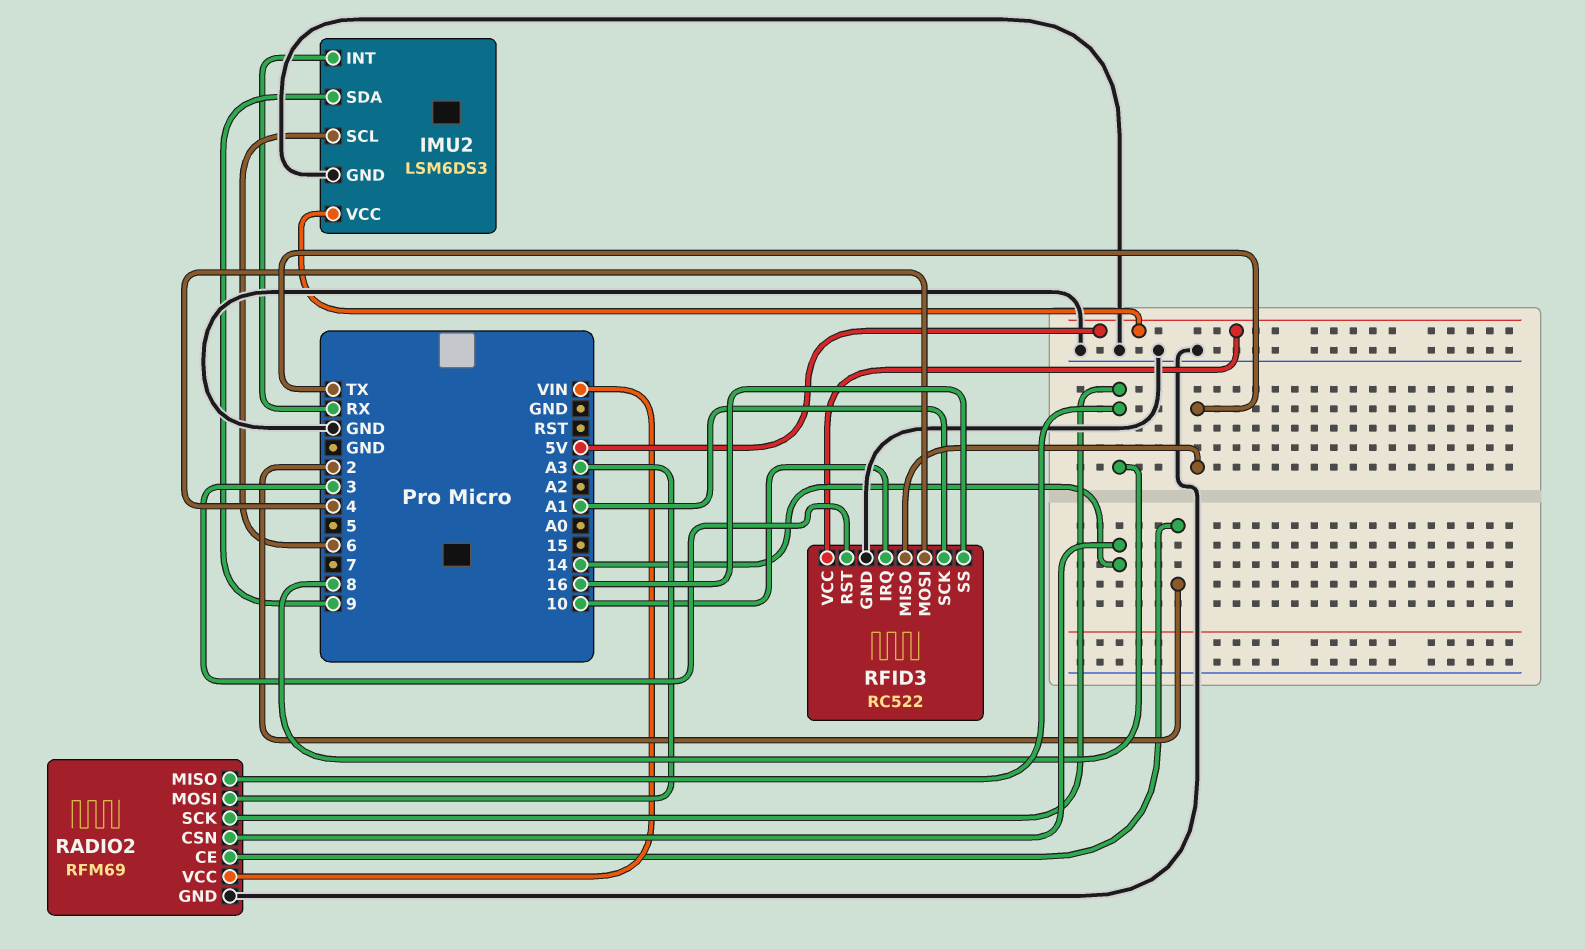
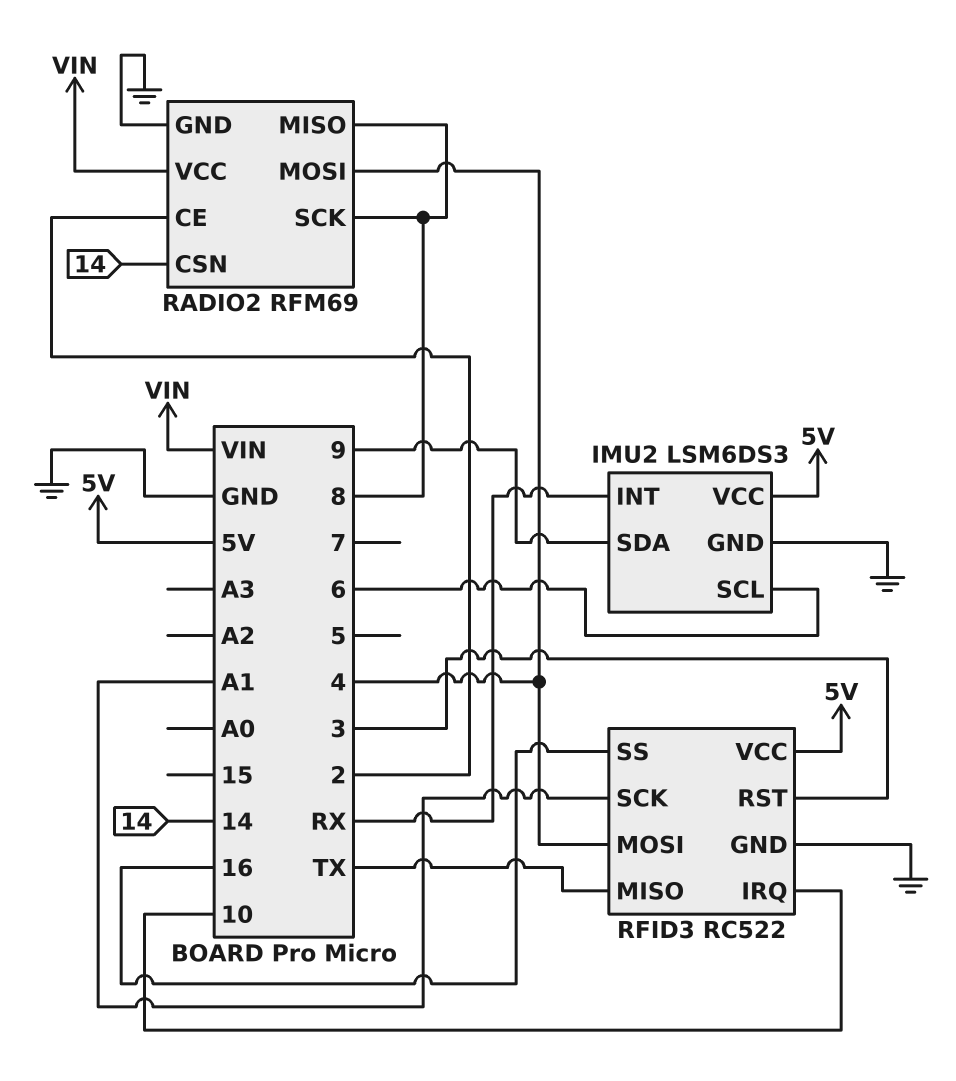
RADIO2 pin MOSI: A3 -> 4

